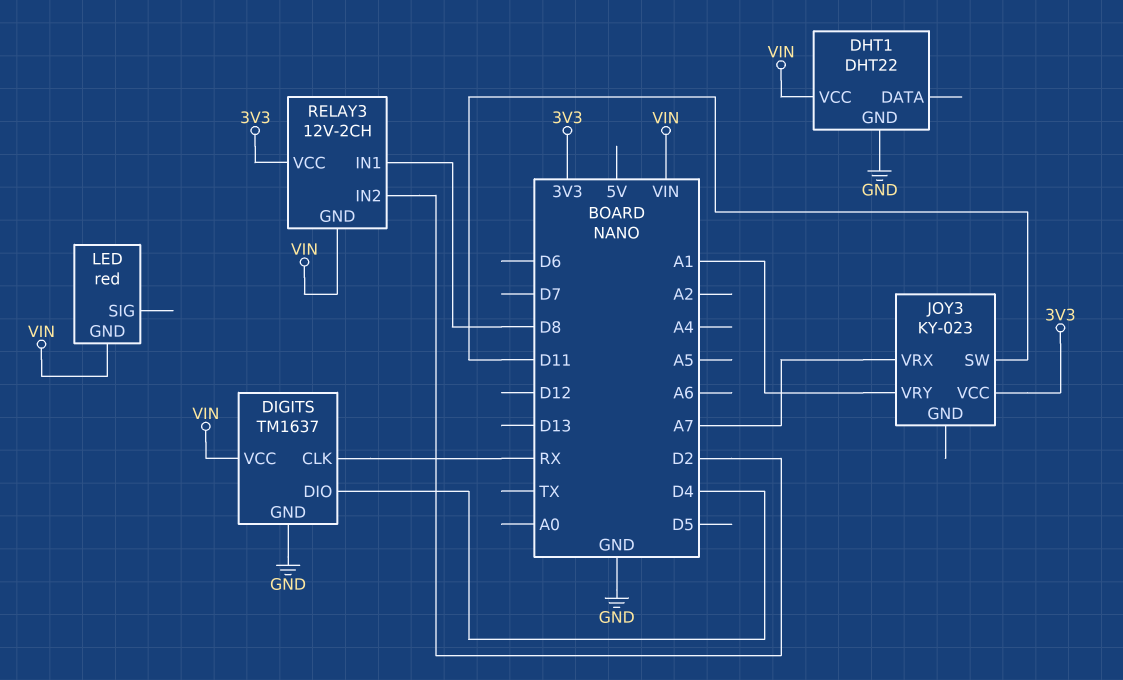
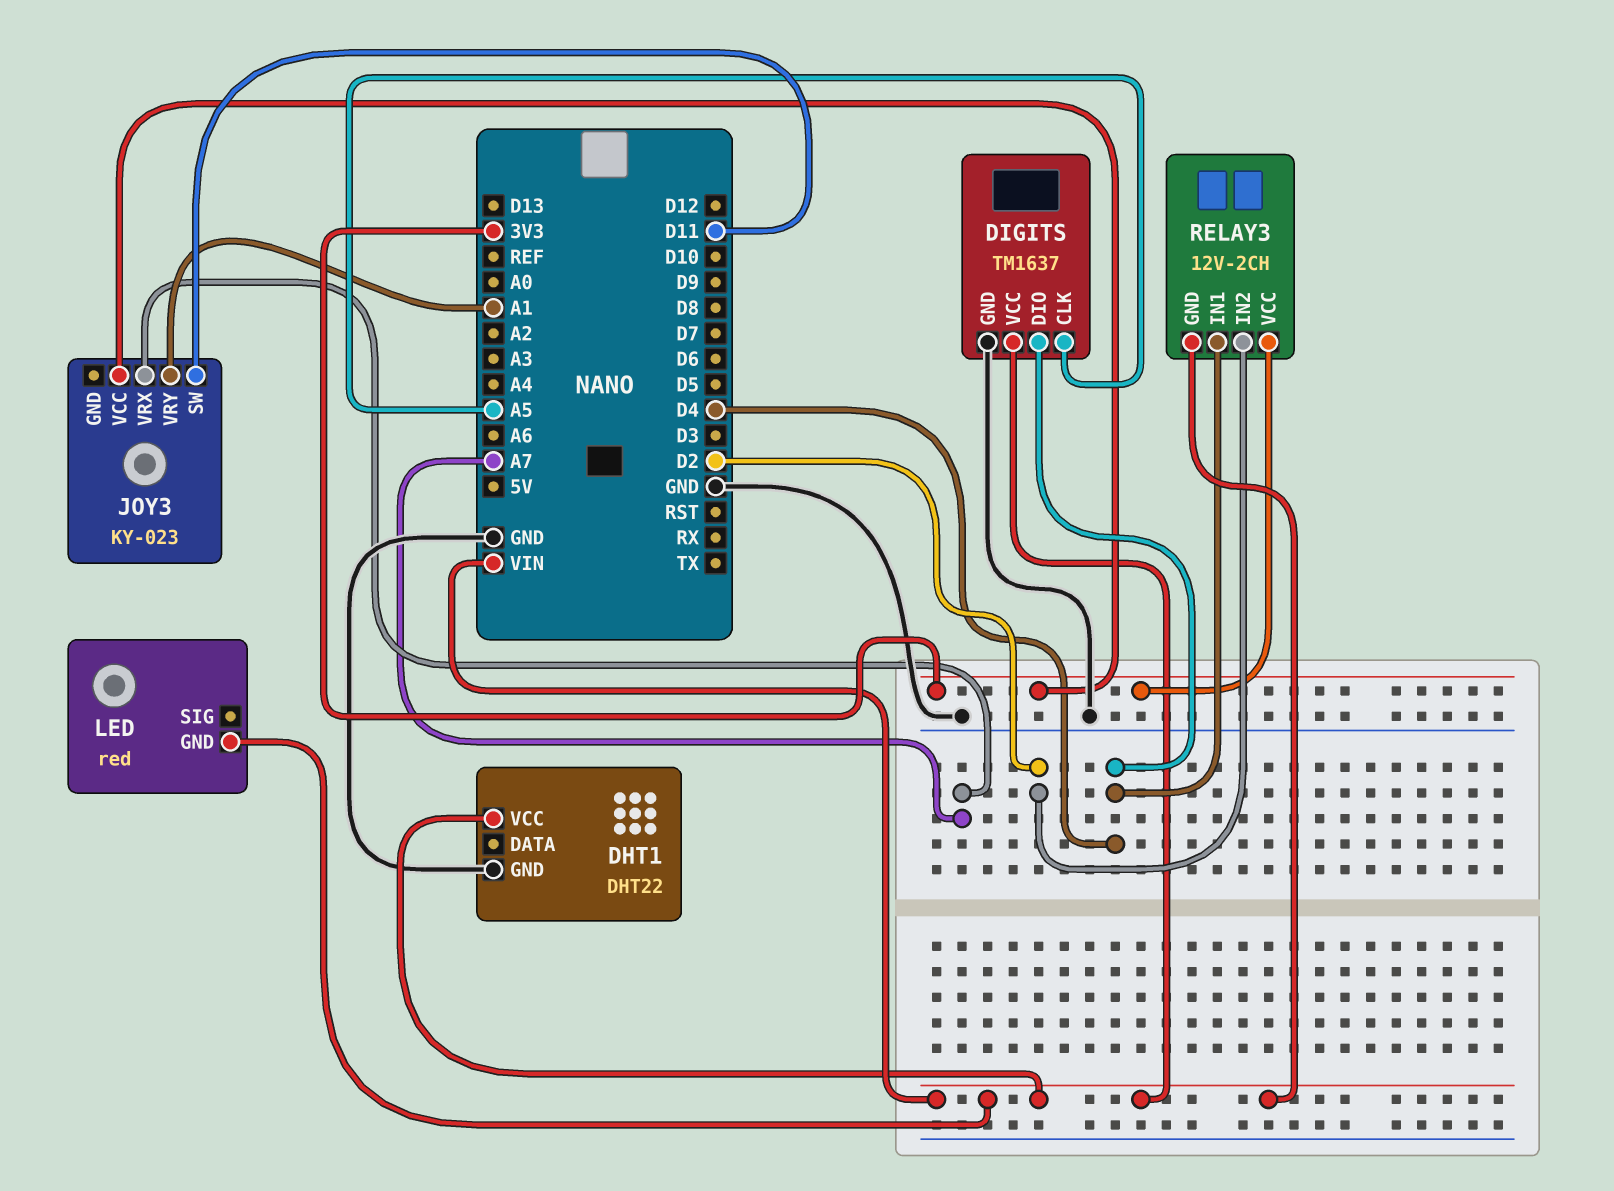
DIGITS pin CLK: RX -> A5
RELAY3 pin IN1: D8 -> D4

